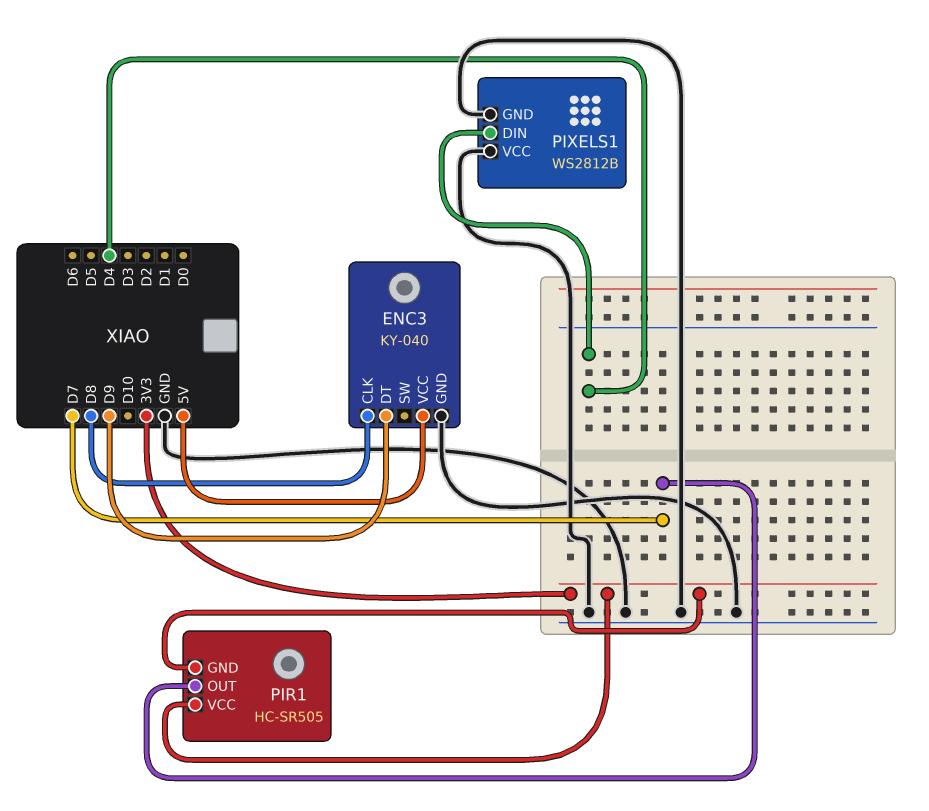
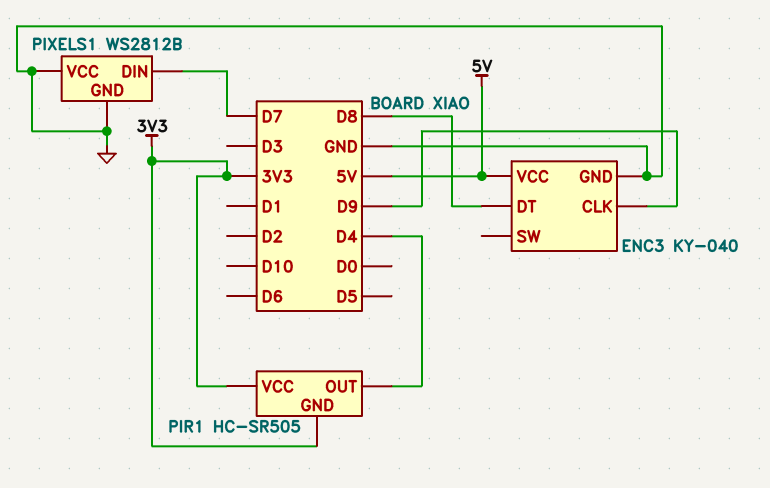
ENC3 pin CLK: D8 -> D9
ENC3 pin DT: D9 -> D8
PIR1 pin OUT: D7 -> D4
PIXELS1 pin DIN: D4 -> D7

